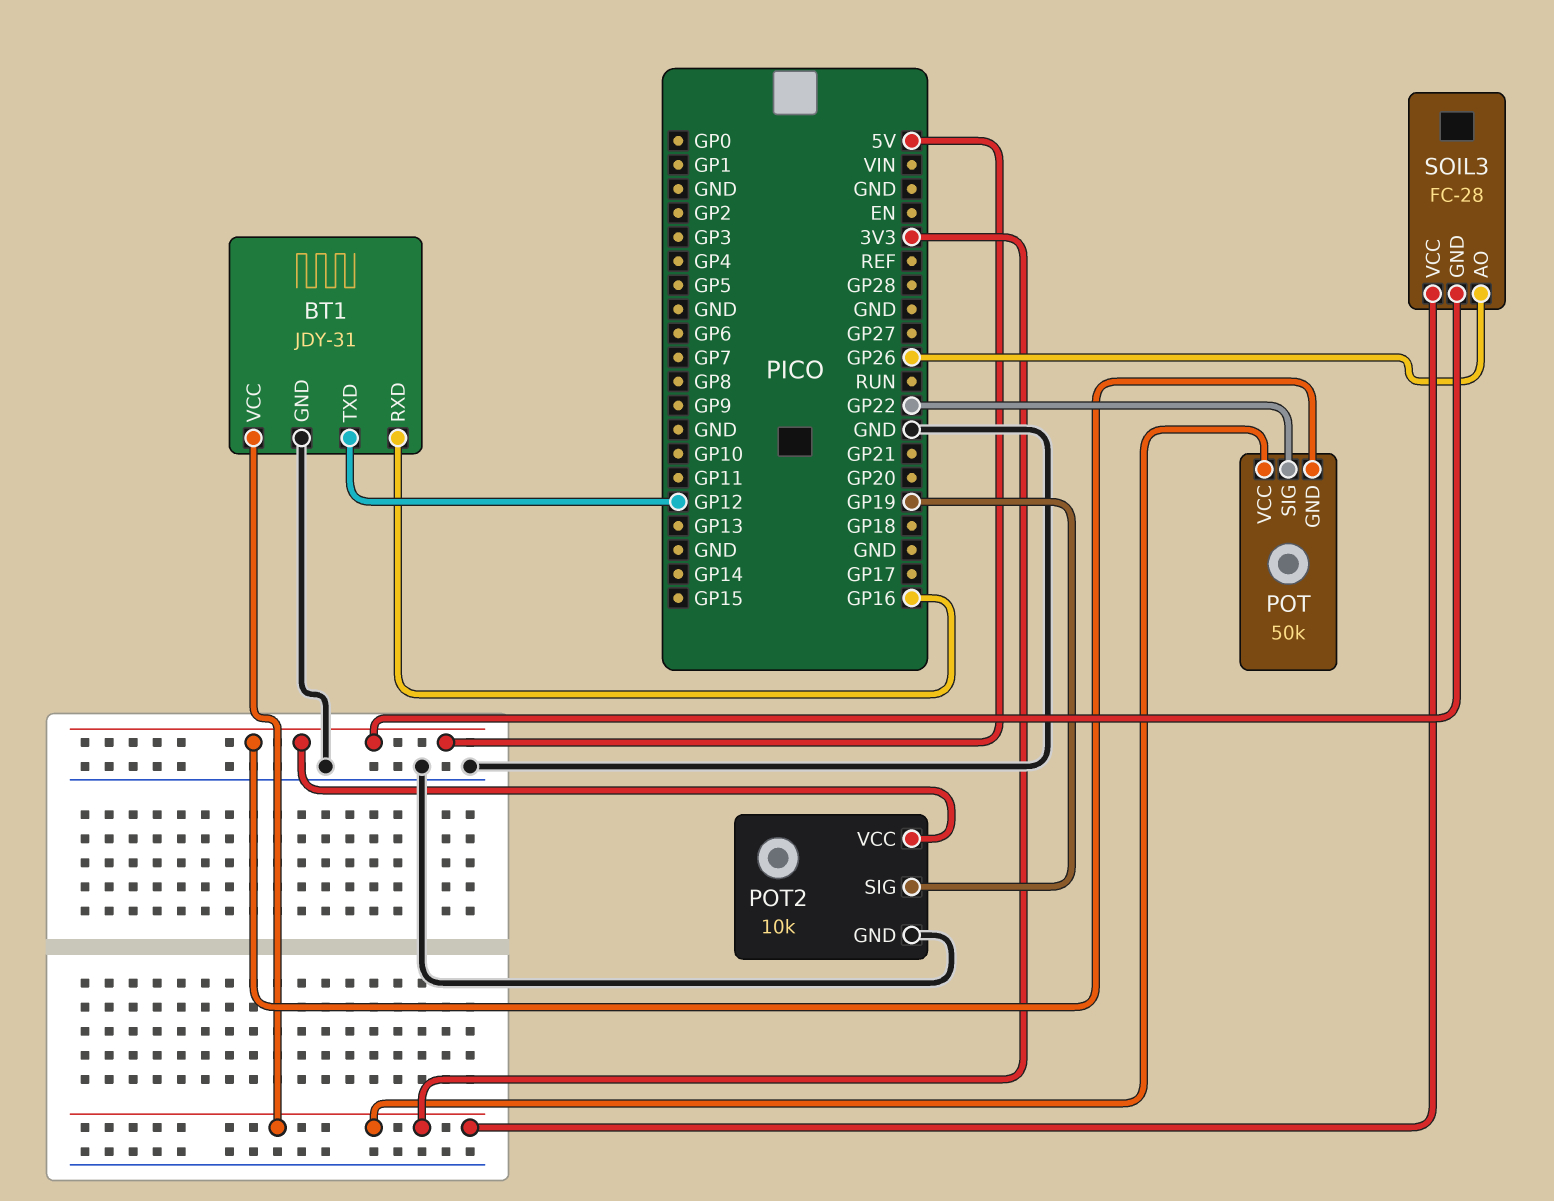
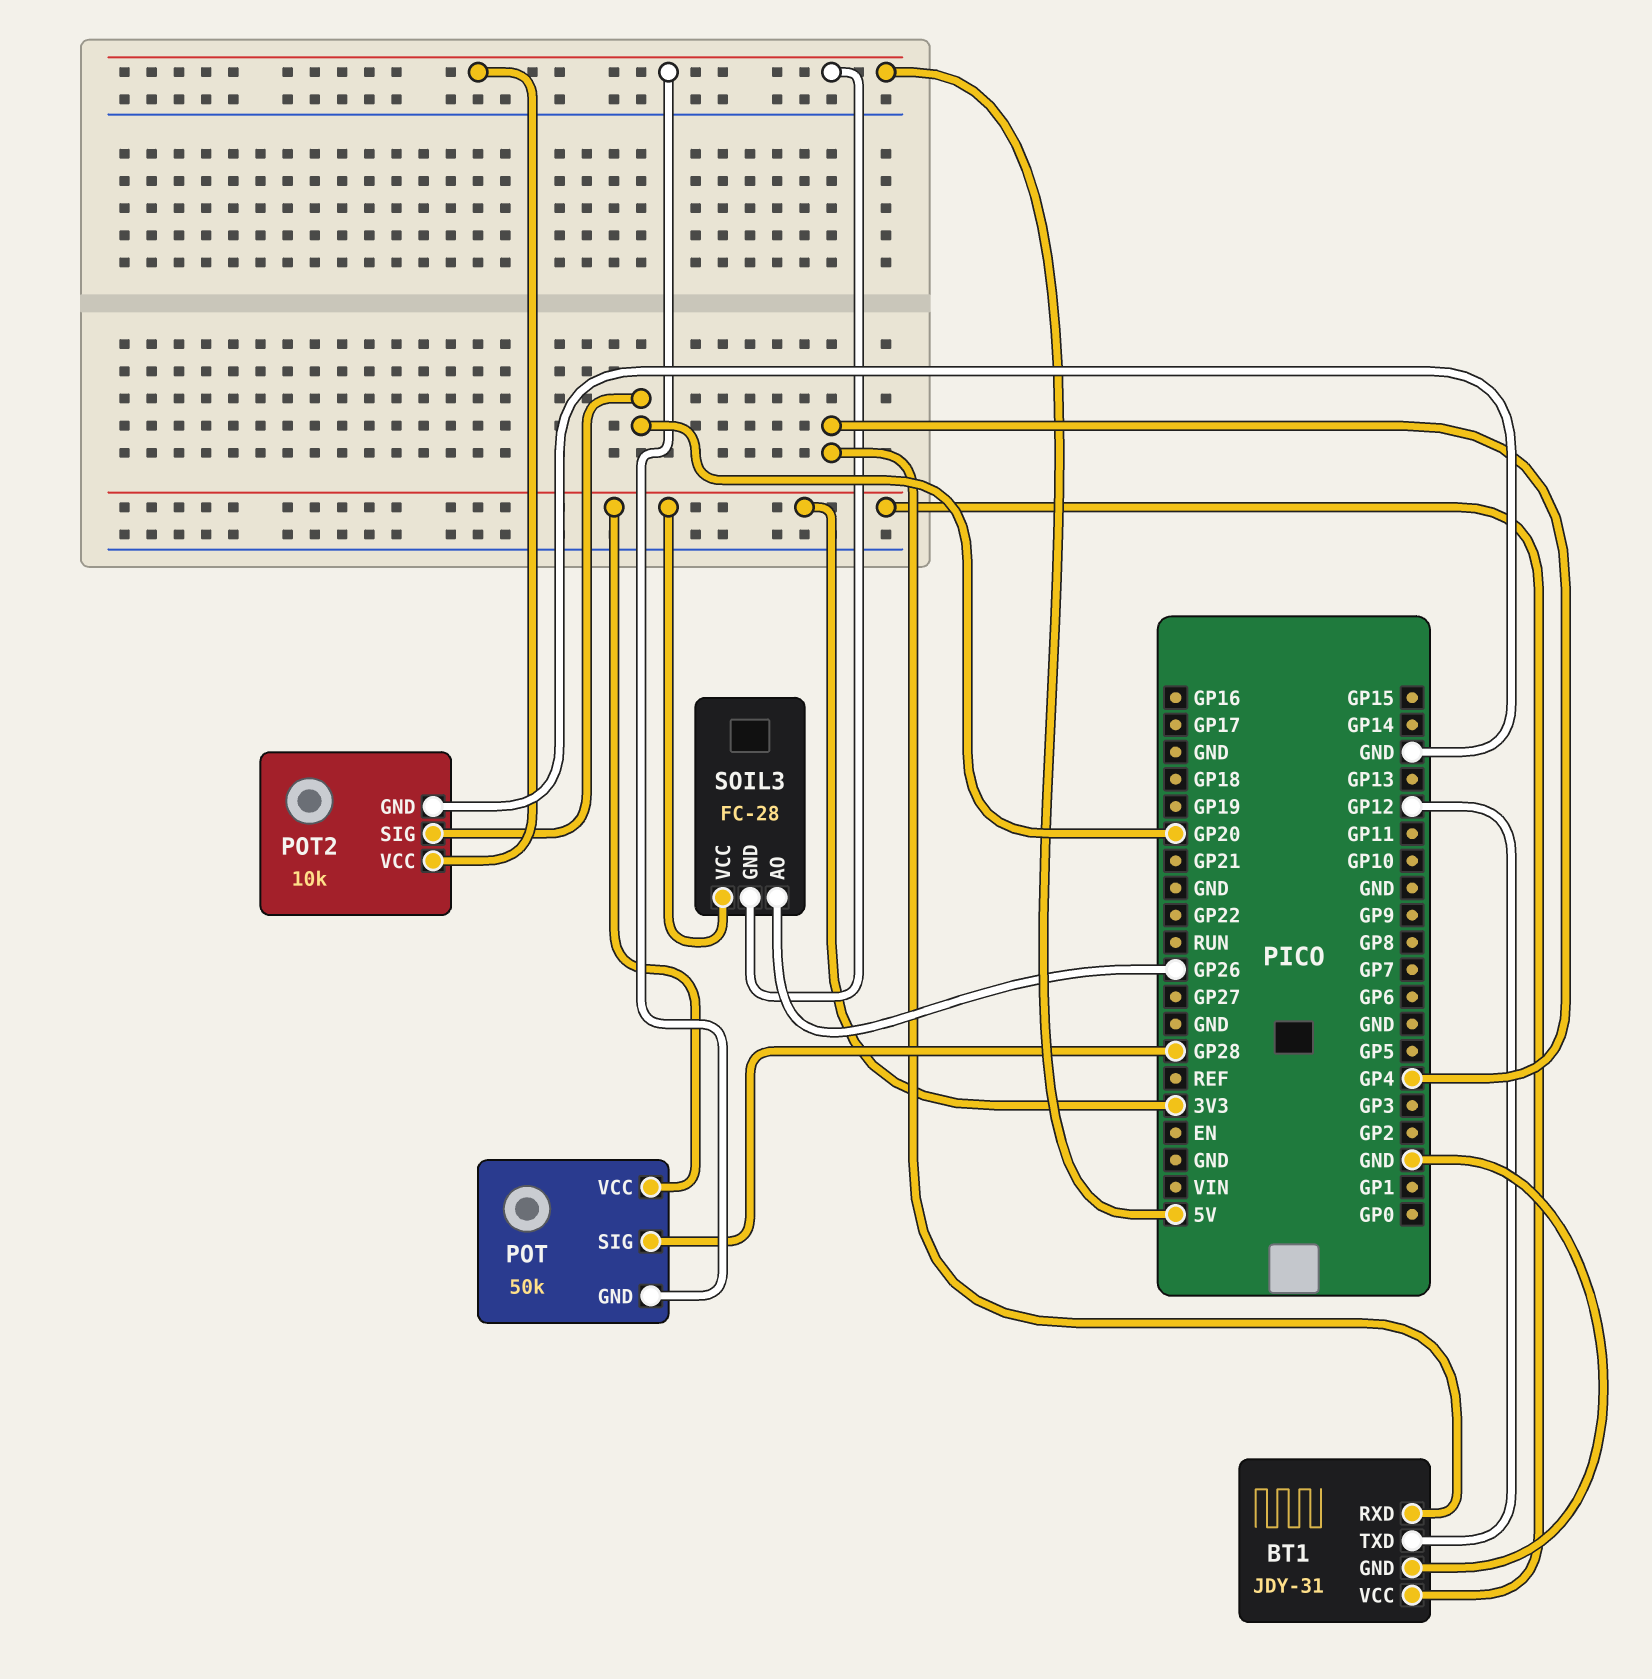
BT1 pin RXD: GP16 -> GP4
POT pin SIG: GP22 -> GP28
POT2 pin SIG: GP19 -> GP20

